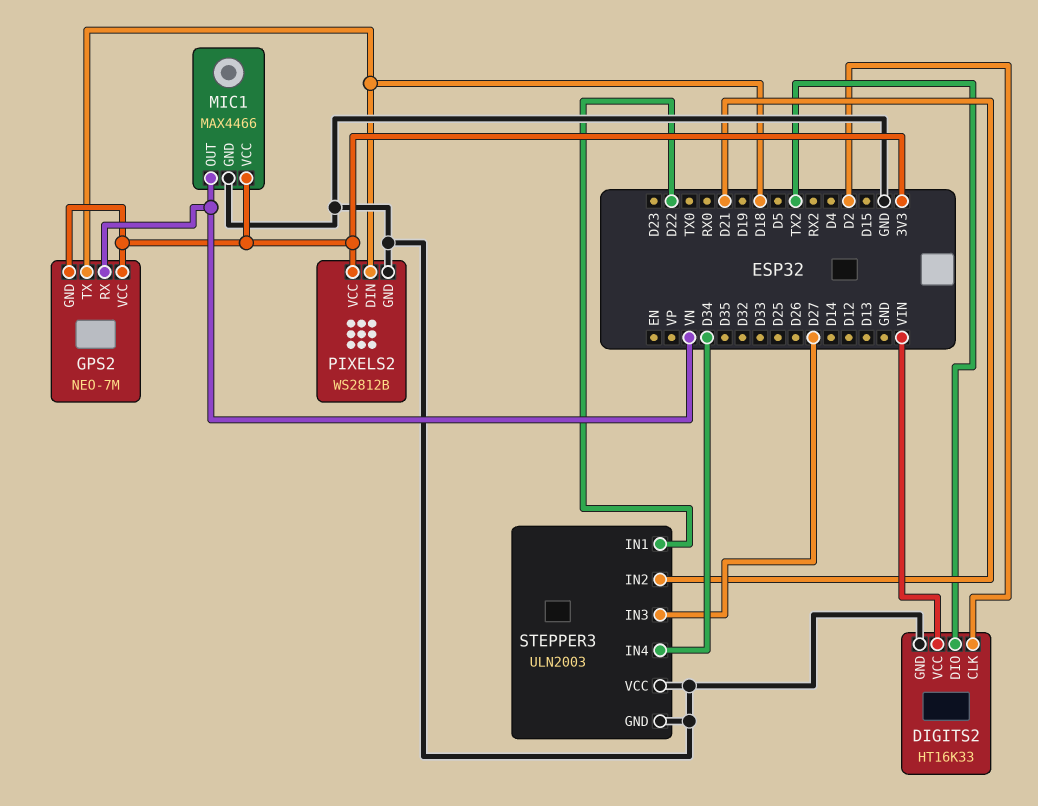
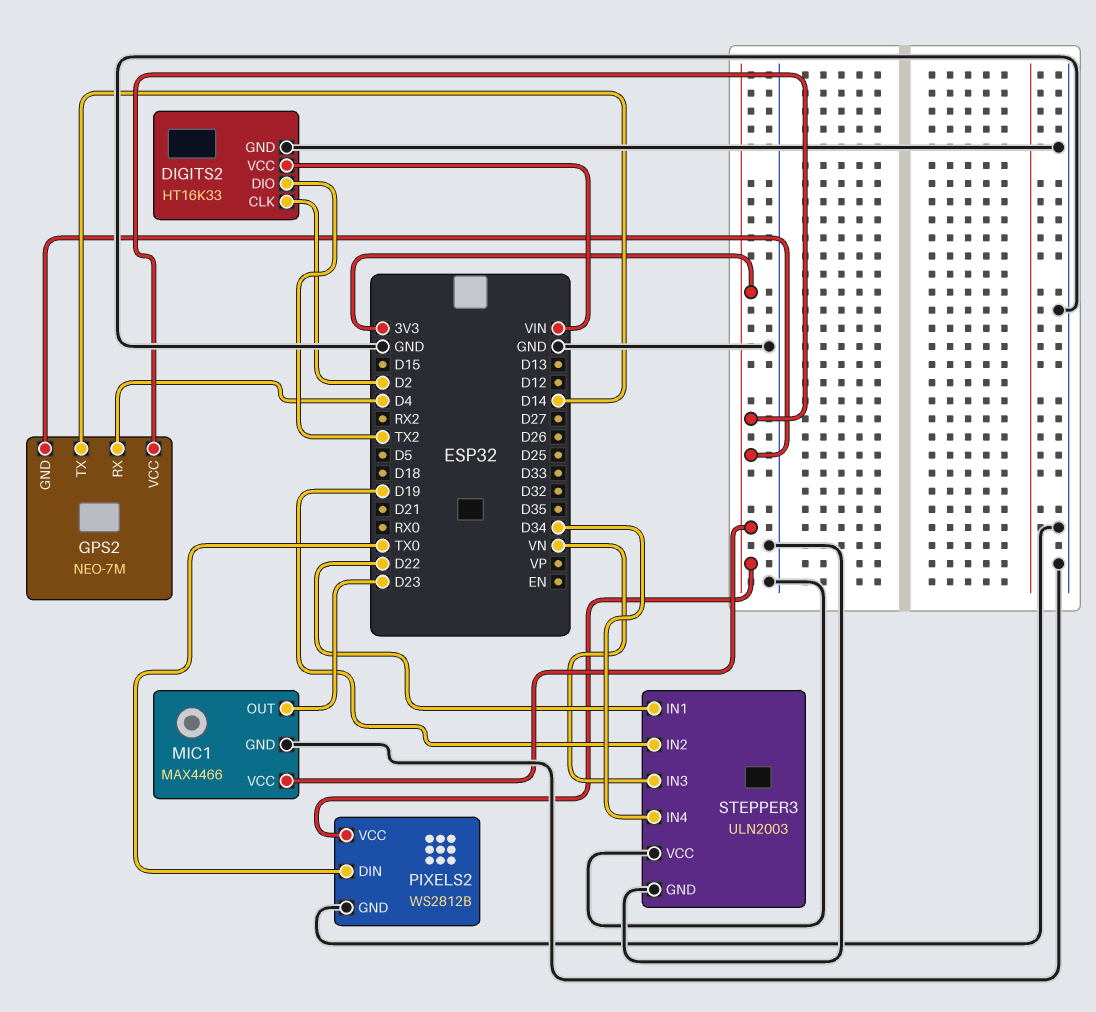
GPS2 pin RX: VN -> D4
GPS2 pin TX: D18 -> D14
MIC1 pin OUT: VN -> D23
PIXELS2 pin DIN: D18 -> TX0
STEPPER3 pin IN2: D21 -> D19
STEPPER3 pin IN3: D27 -> VN

